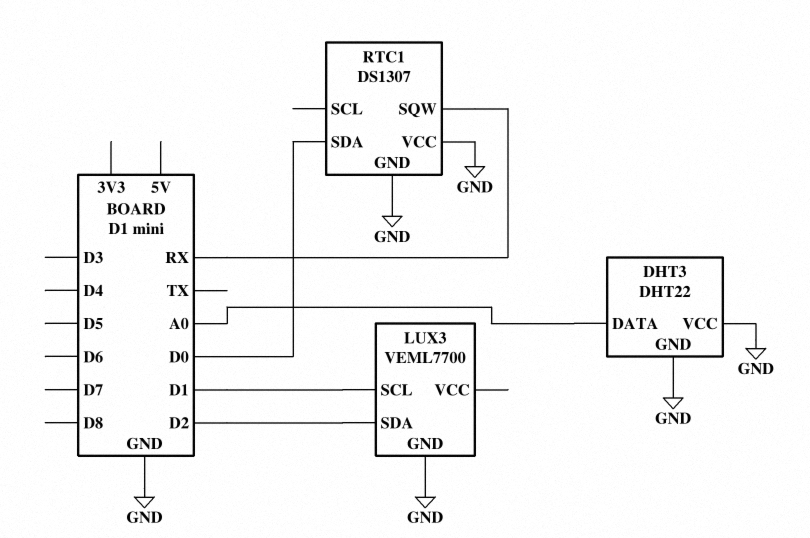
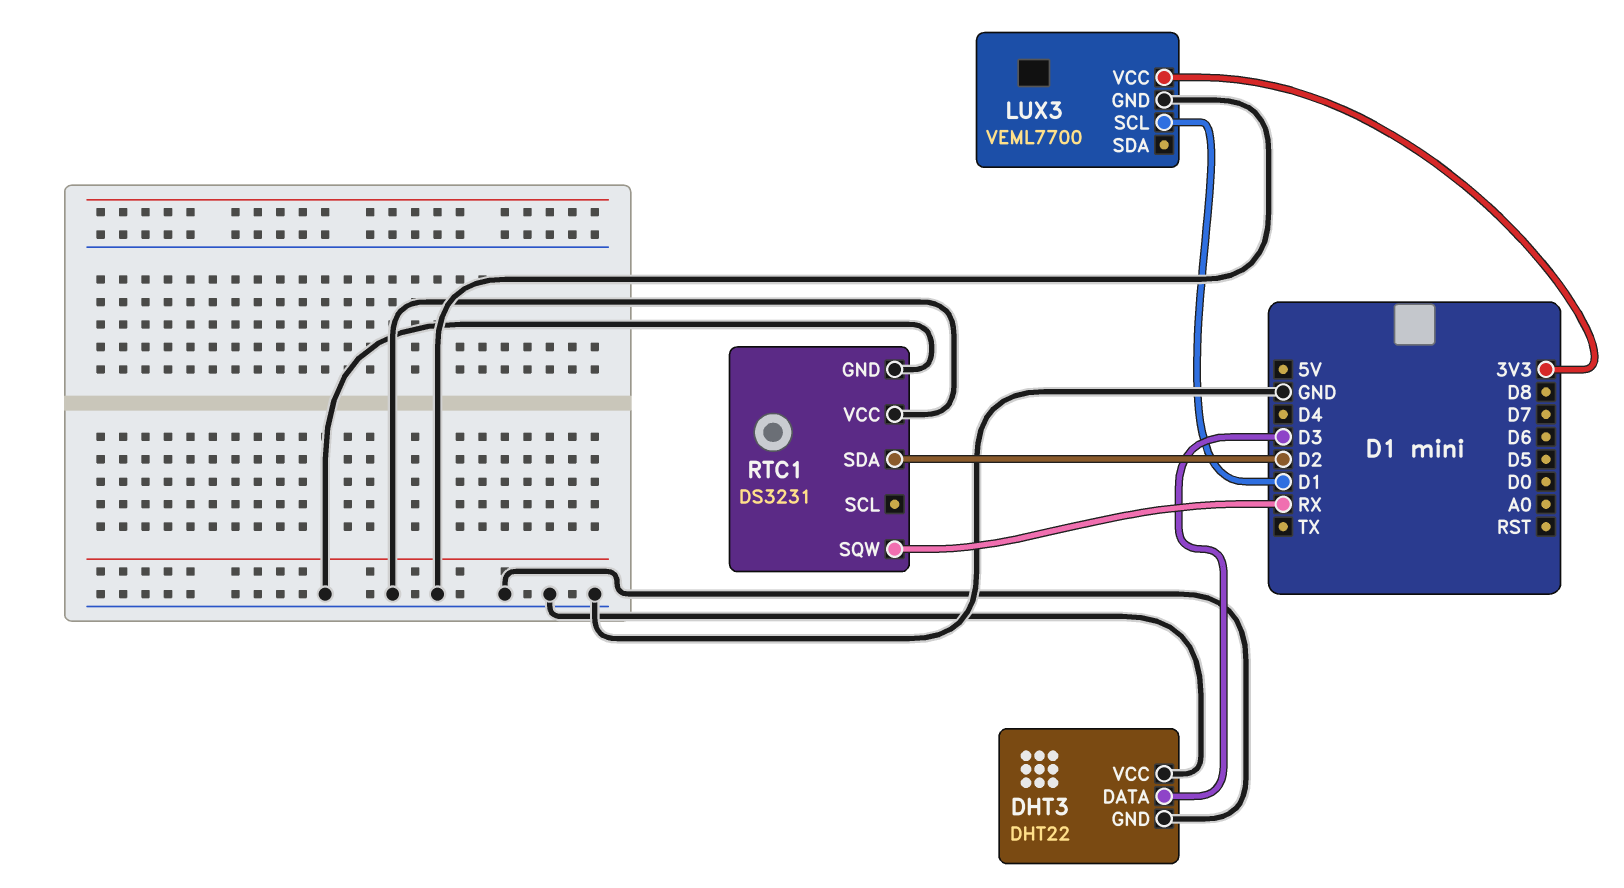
DHT3 pin DATA: A0 -> D3
LUX3 pin SDA: D2 -> none
LUX3 pin VCC: none -> 3V3
RTC1: DS1307 -> DS3231
RTC1 pin SDA: D0 -> D2

